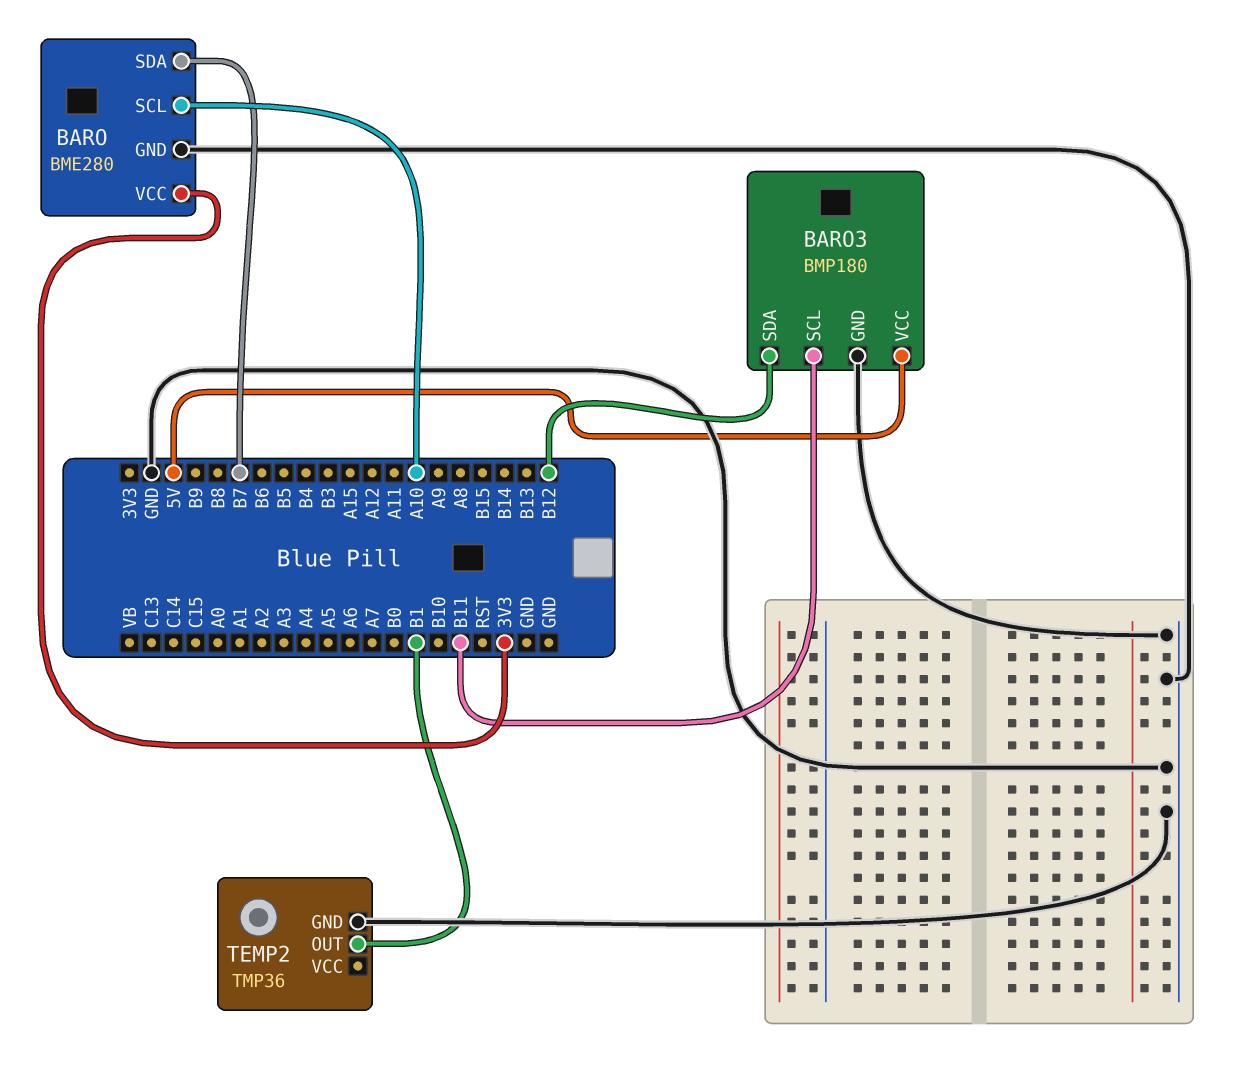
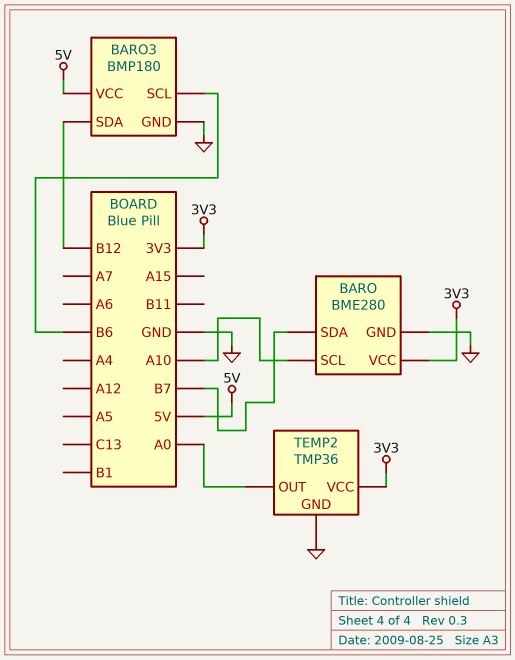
BARO3 pin SCL: B11 -> B6
TEMP2 pin OUT: B1 -> A0
TEMP2 pin VCC: none -> 3V3

